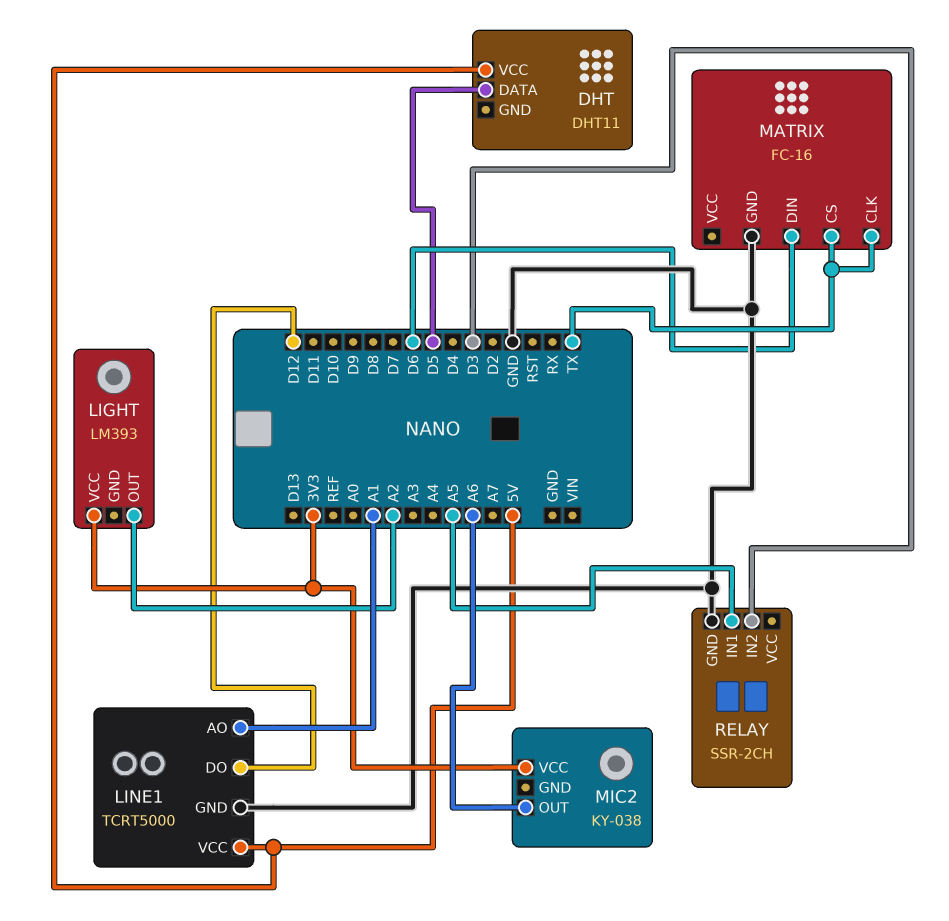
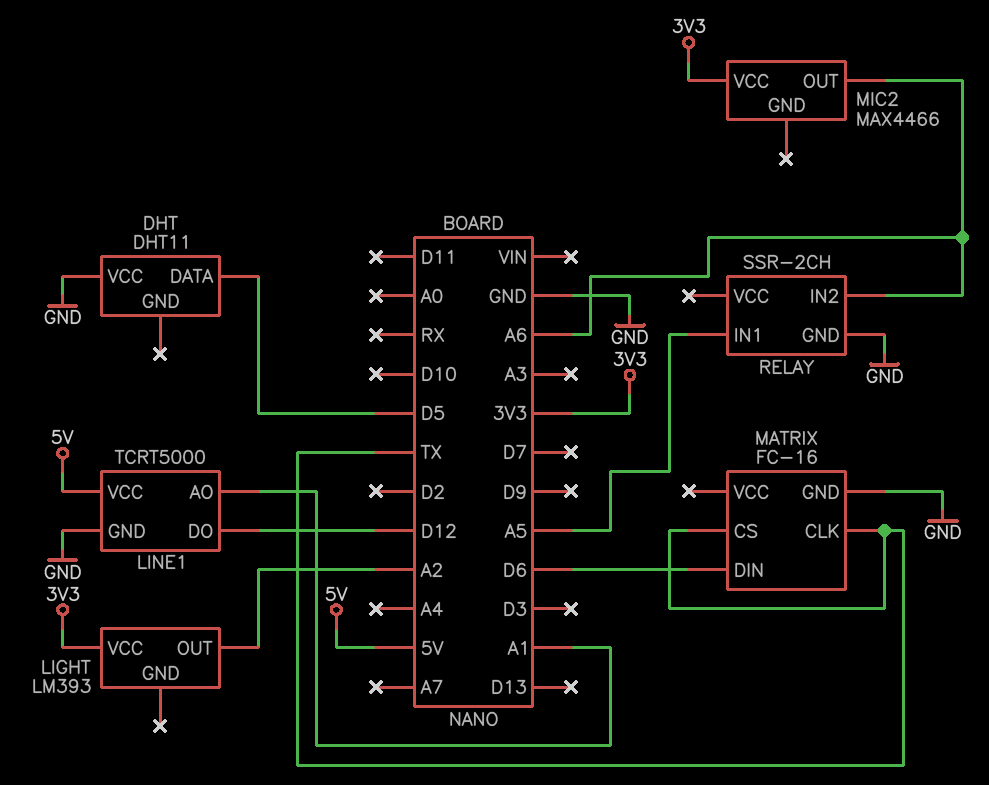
DHT pin VCC: 5V -> GND
MIC2: KY-038 -> MAX4466
RELAY pin IN2: D3 -> A6

